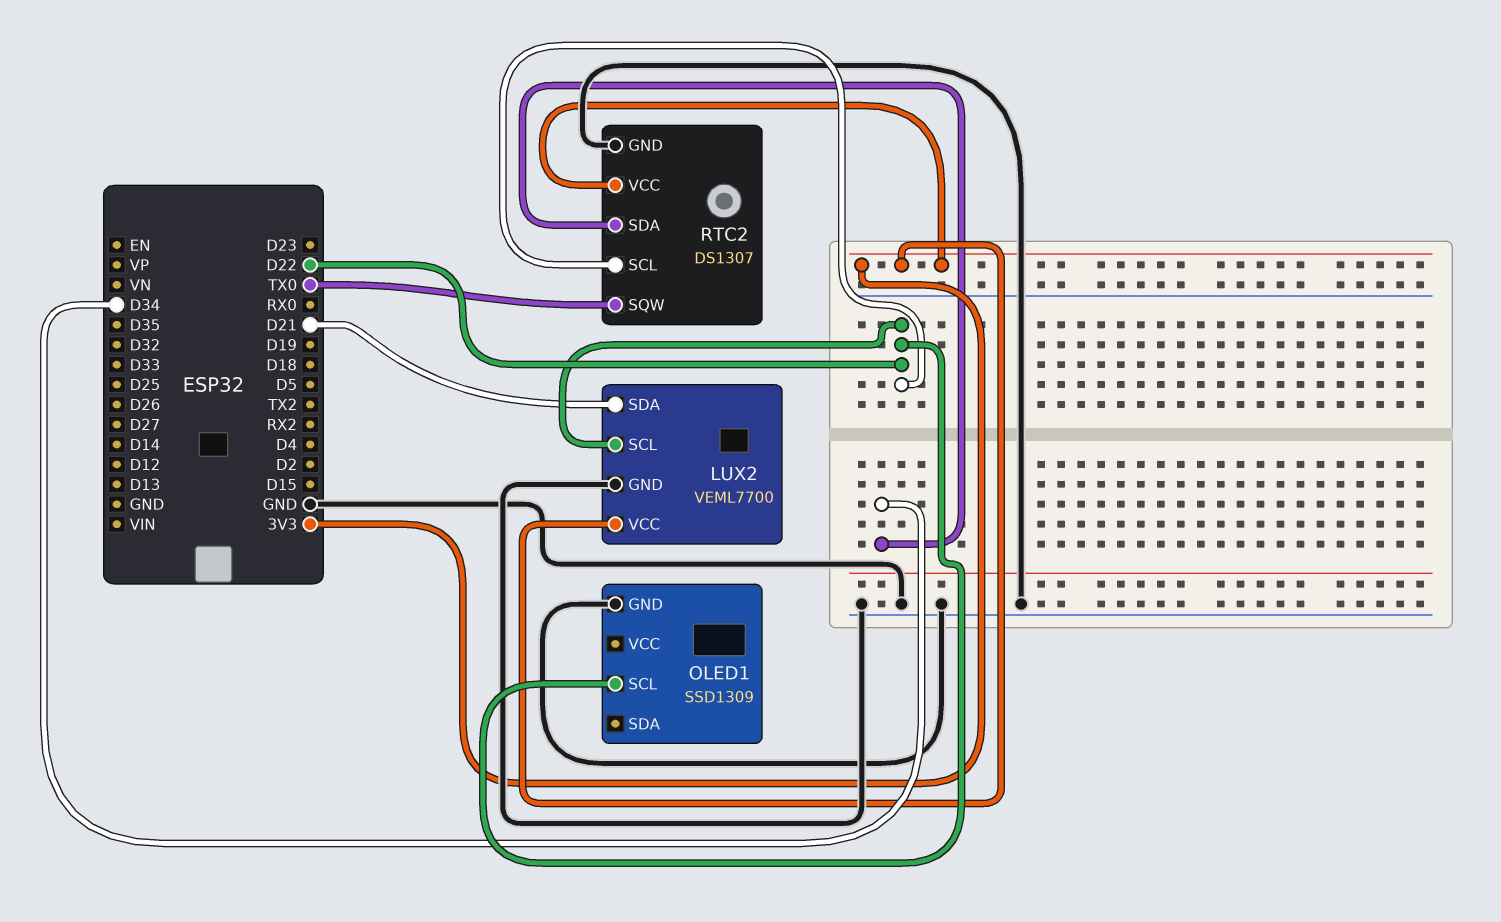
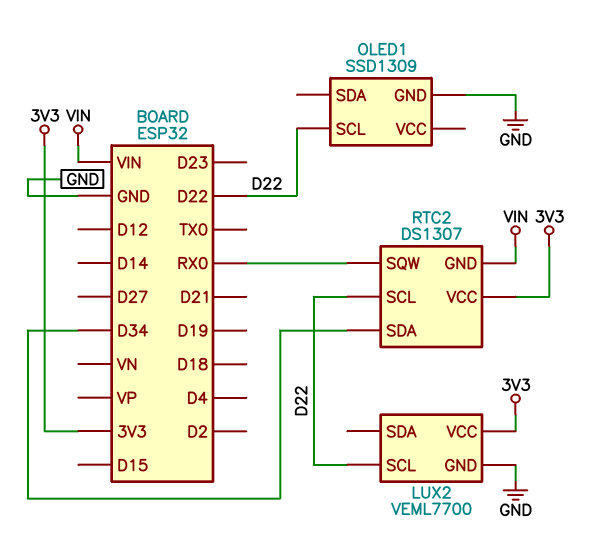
LUX2 pin SDA: D21 -> none
RTC2 pin GND: GND -> VIN
RTC2 pin SQW: TX0 -> RX0

